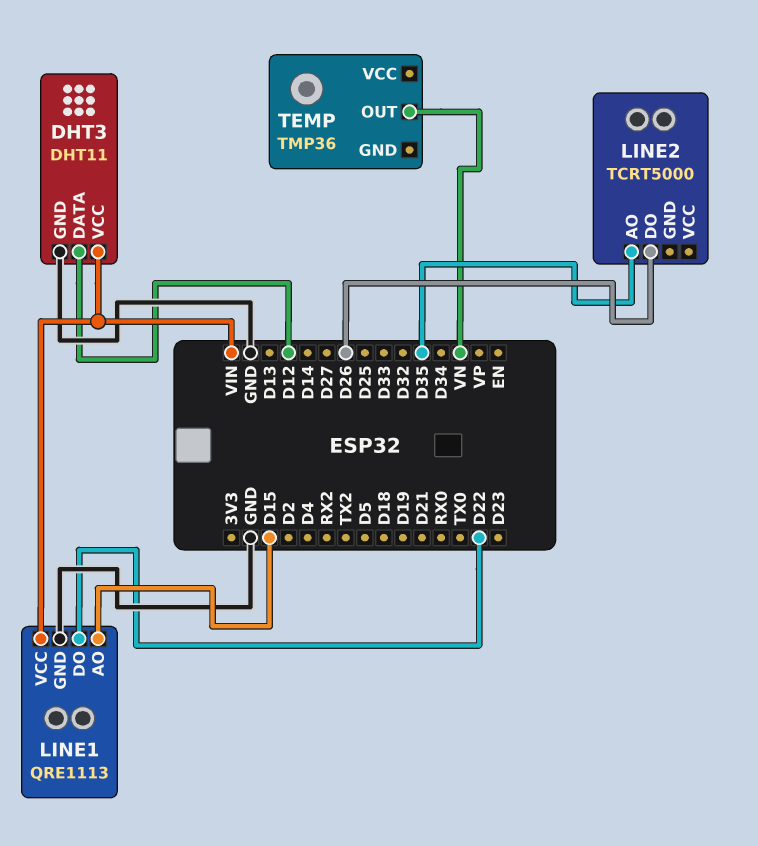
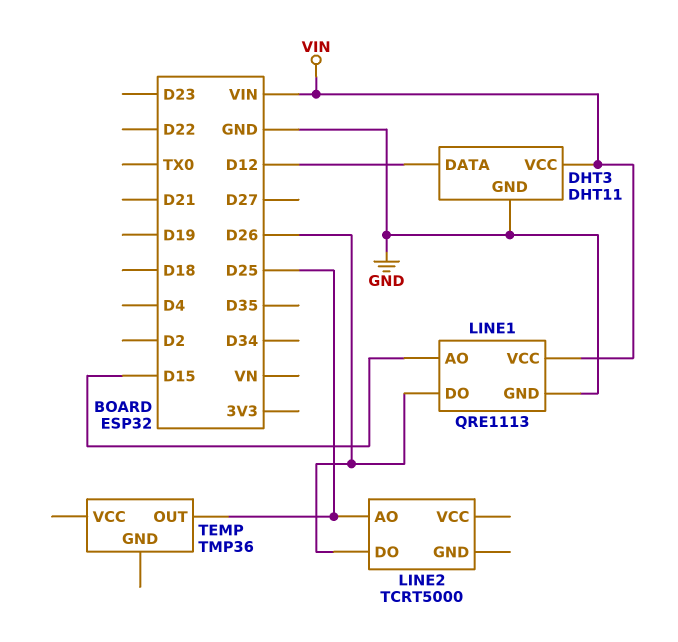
LINE1 pin DO: D22 -> D26
LINE2 pin AO: D35 -> D25
TEMP pin OUT: VN -> D25

